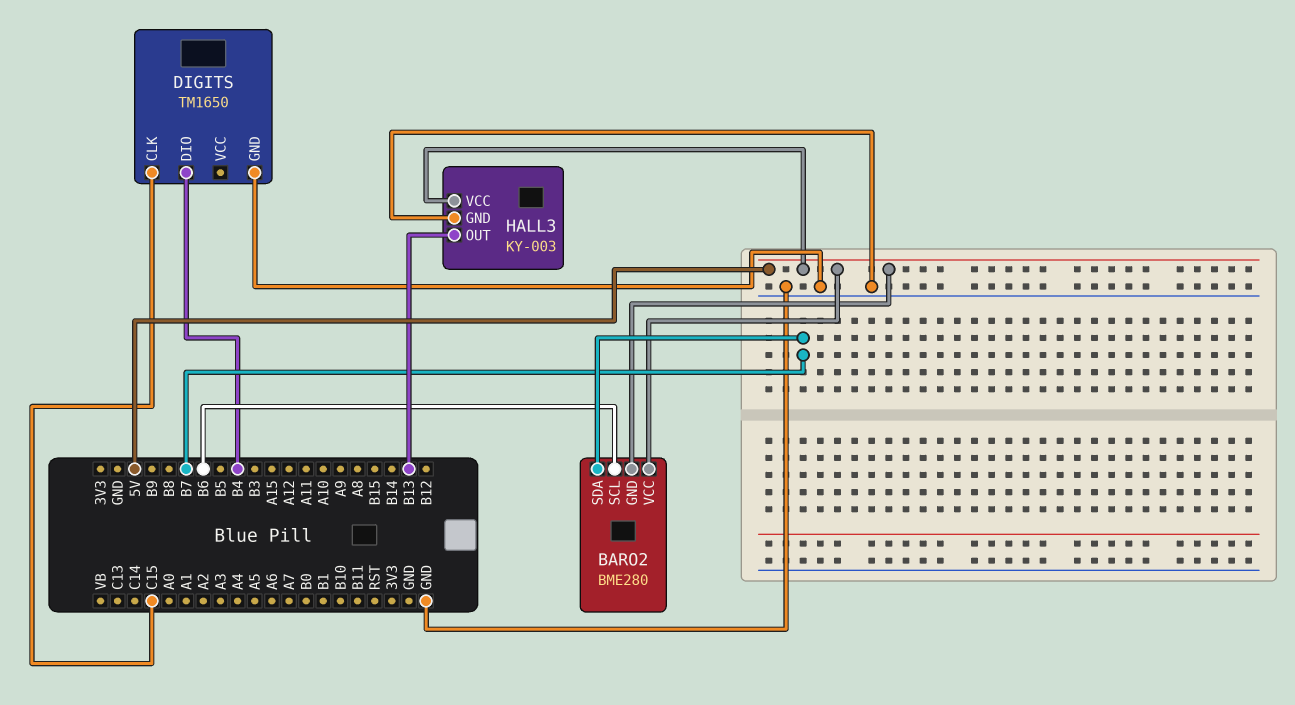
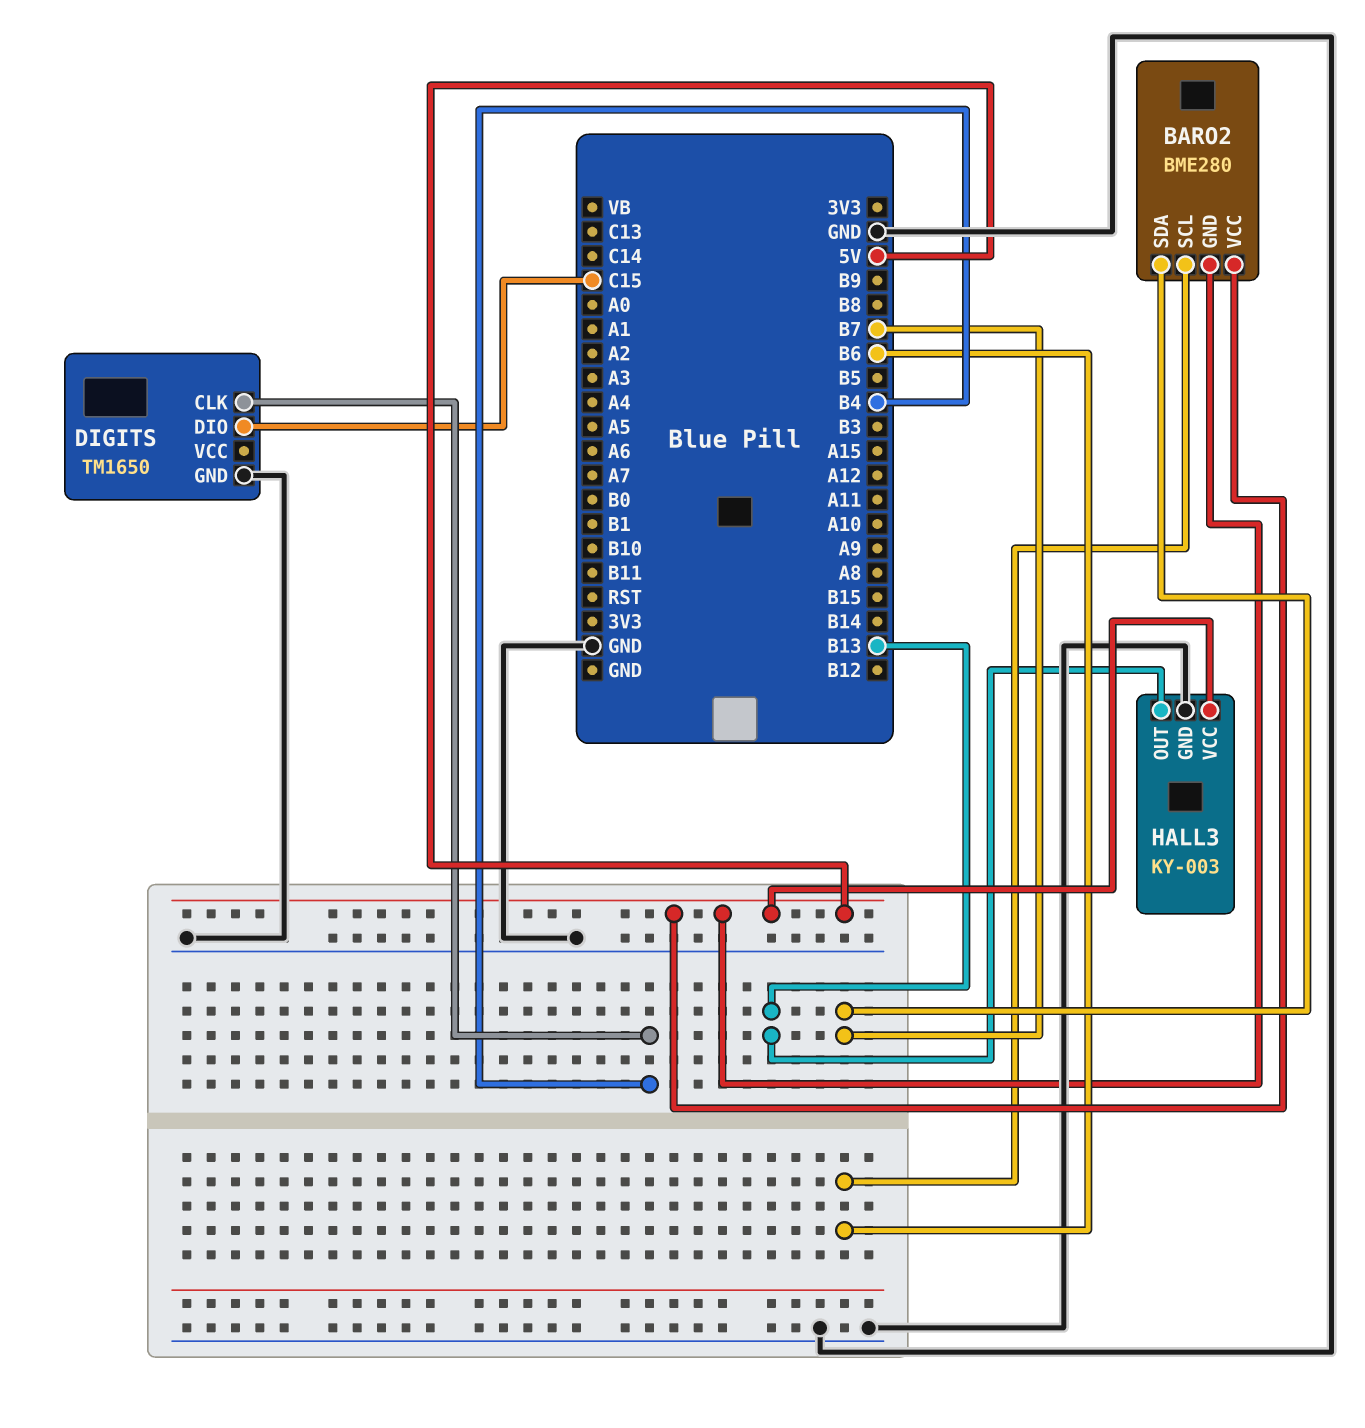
DIGITS pin CLK: C15 -> B4
DIGITS pin DIO: B4 -> C15

